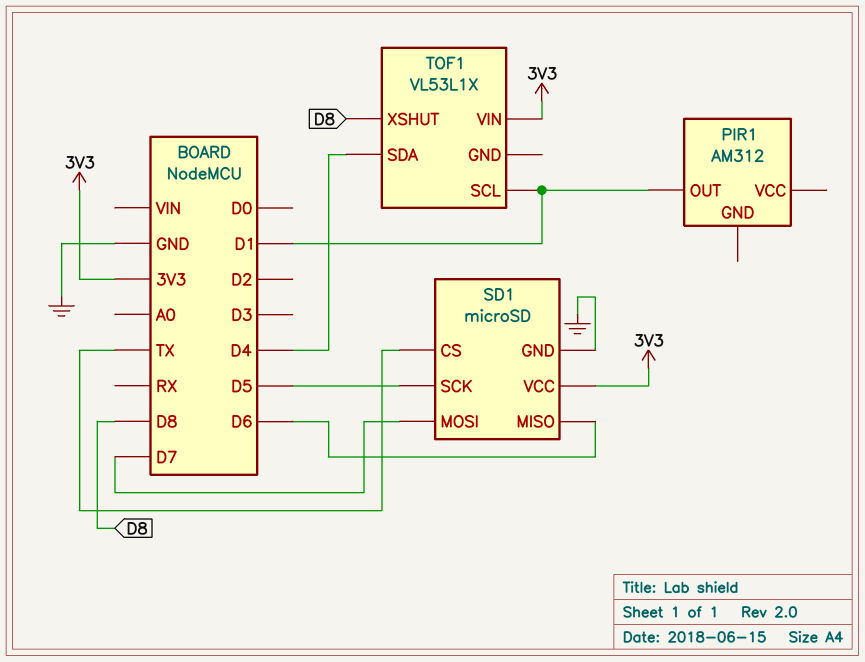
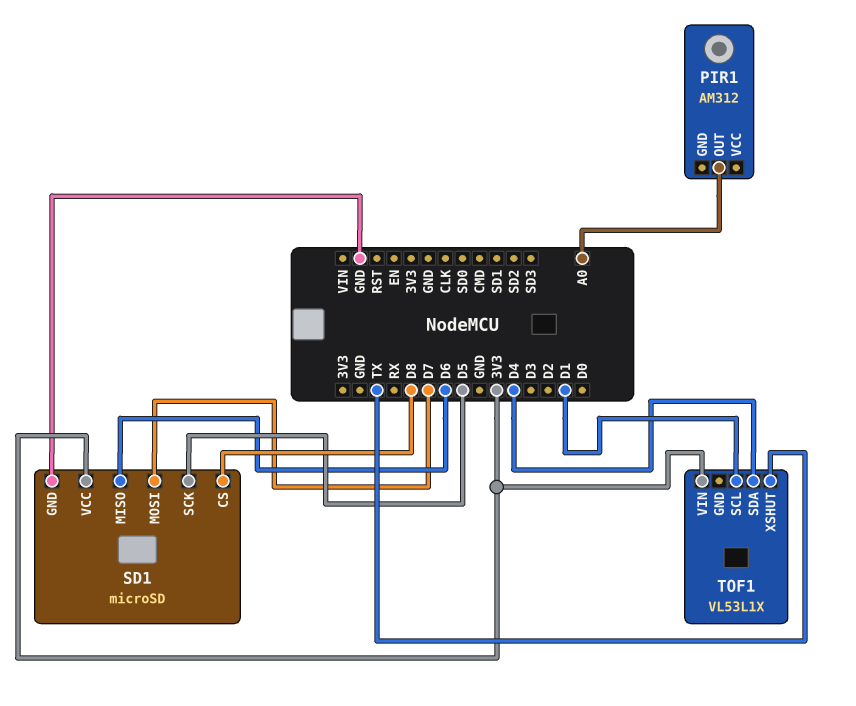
PIR1 pin OUT: D1 -> A0
SD1 pin CS: TX -> D8
TOF1 pin XSHUT: D8 -> TX

